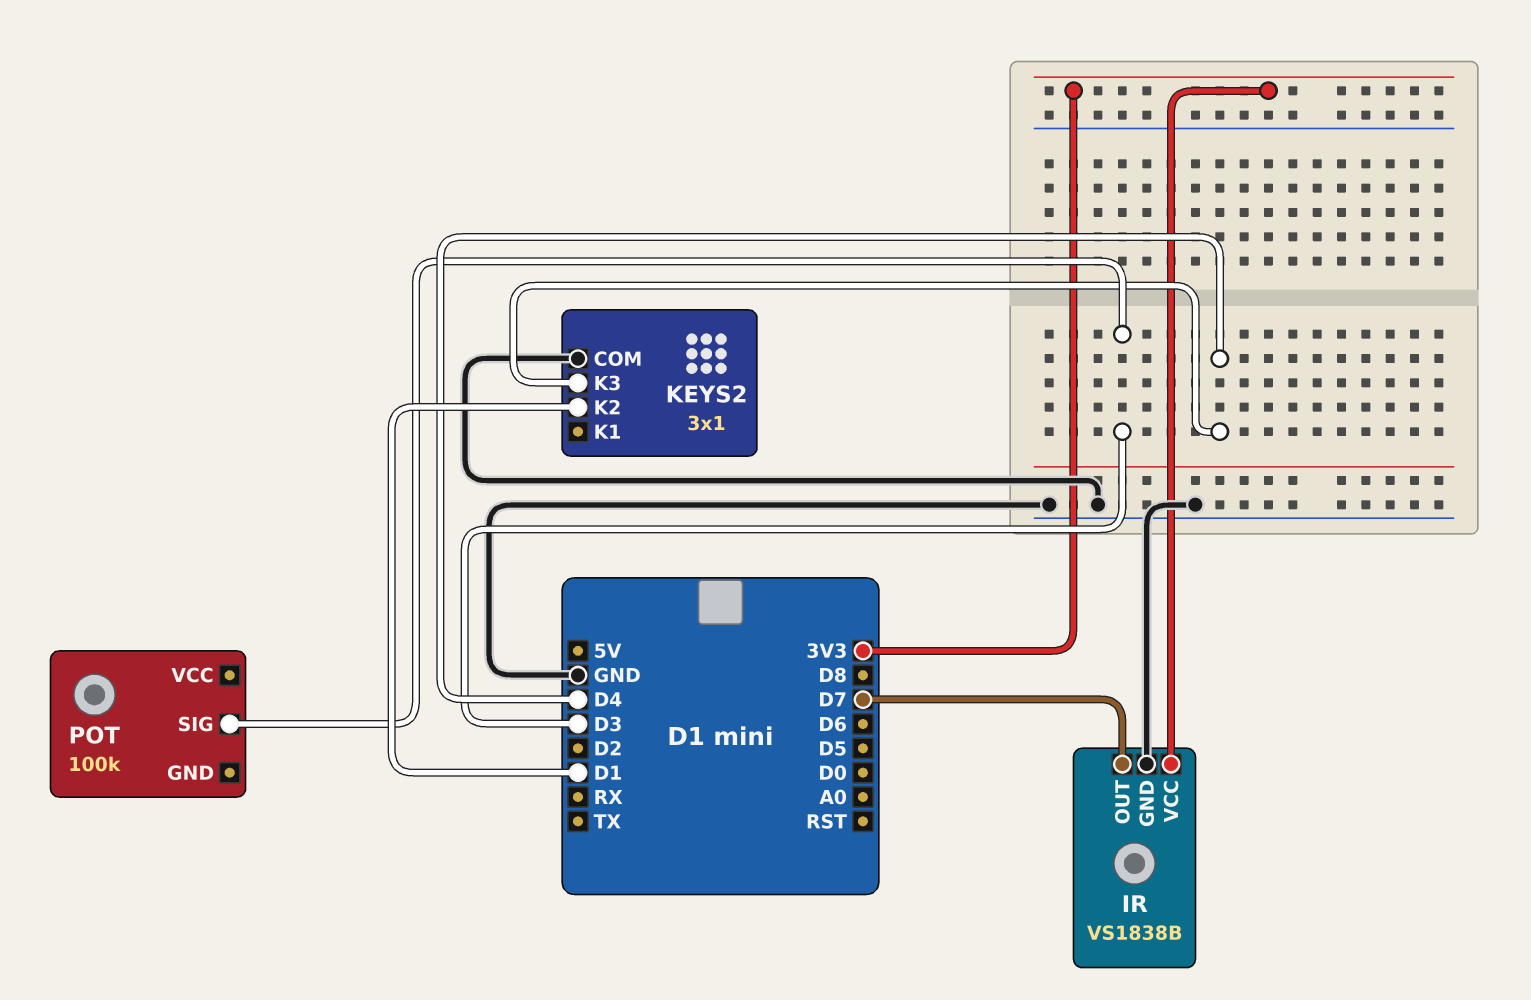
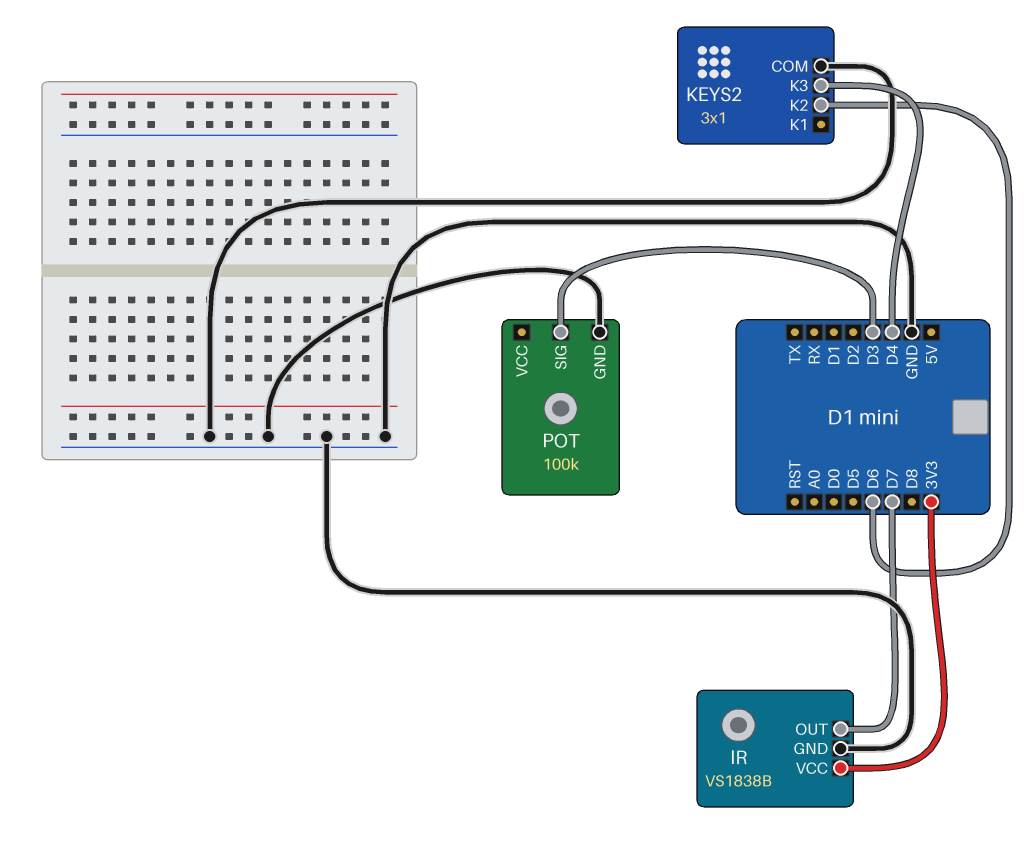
KEYS2 pin K2: D1 -> D6
POT pin GND: none -> GND

